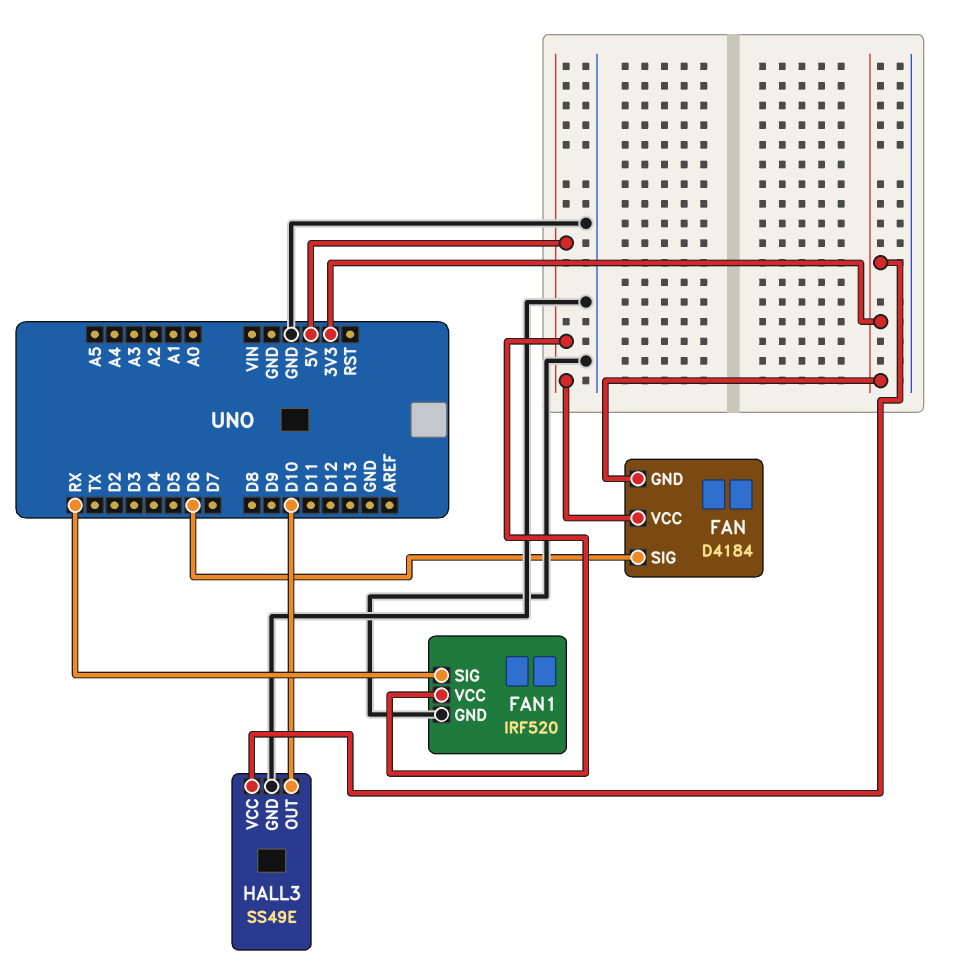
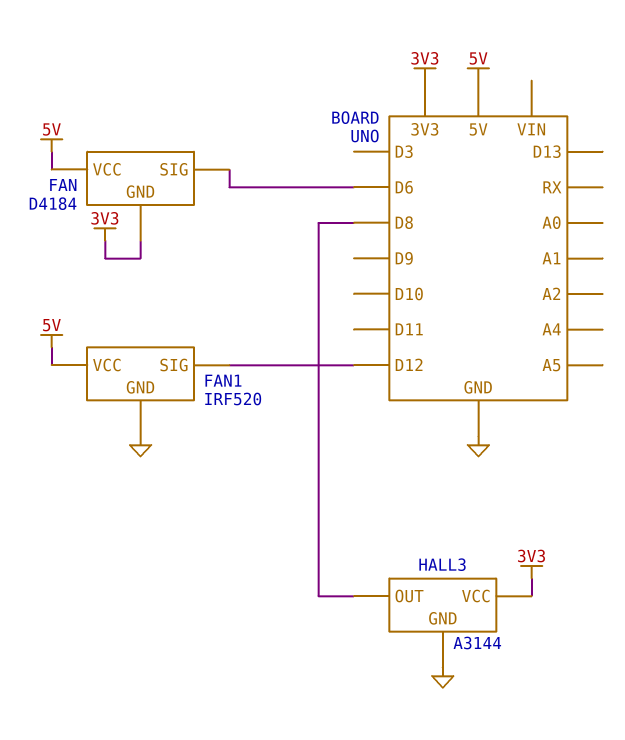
FAN1 pin SIG: RX -> D12
HALL3: SS49E -> A3144
HALL3 pin OUT: D10 -> D8

